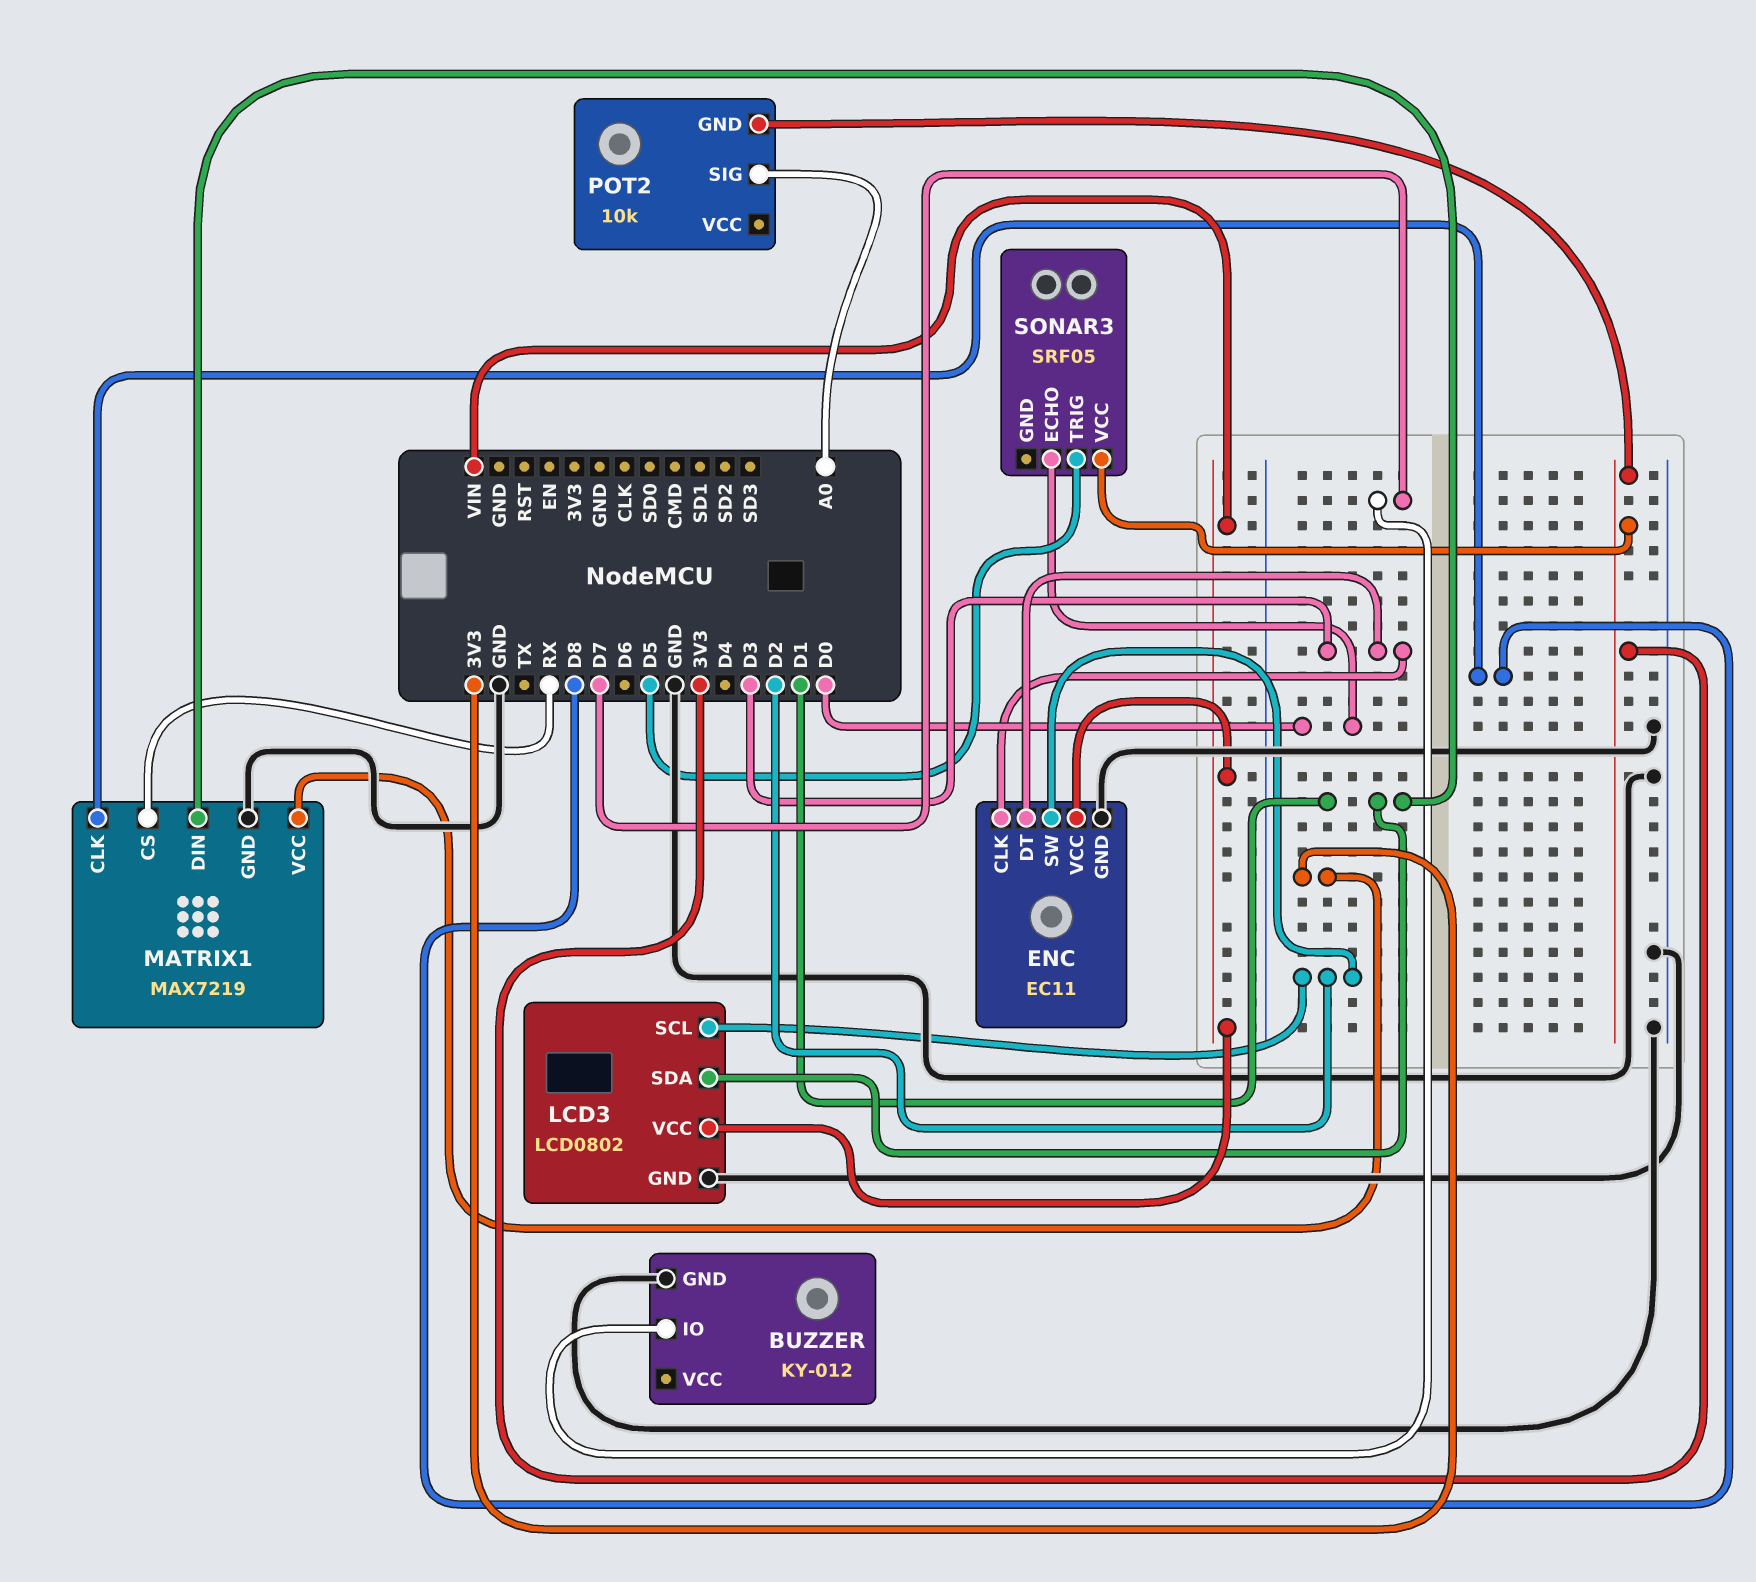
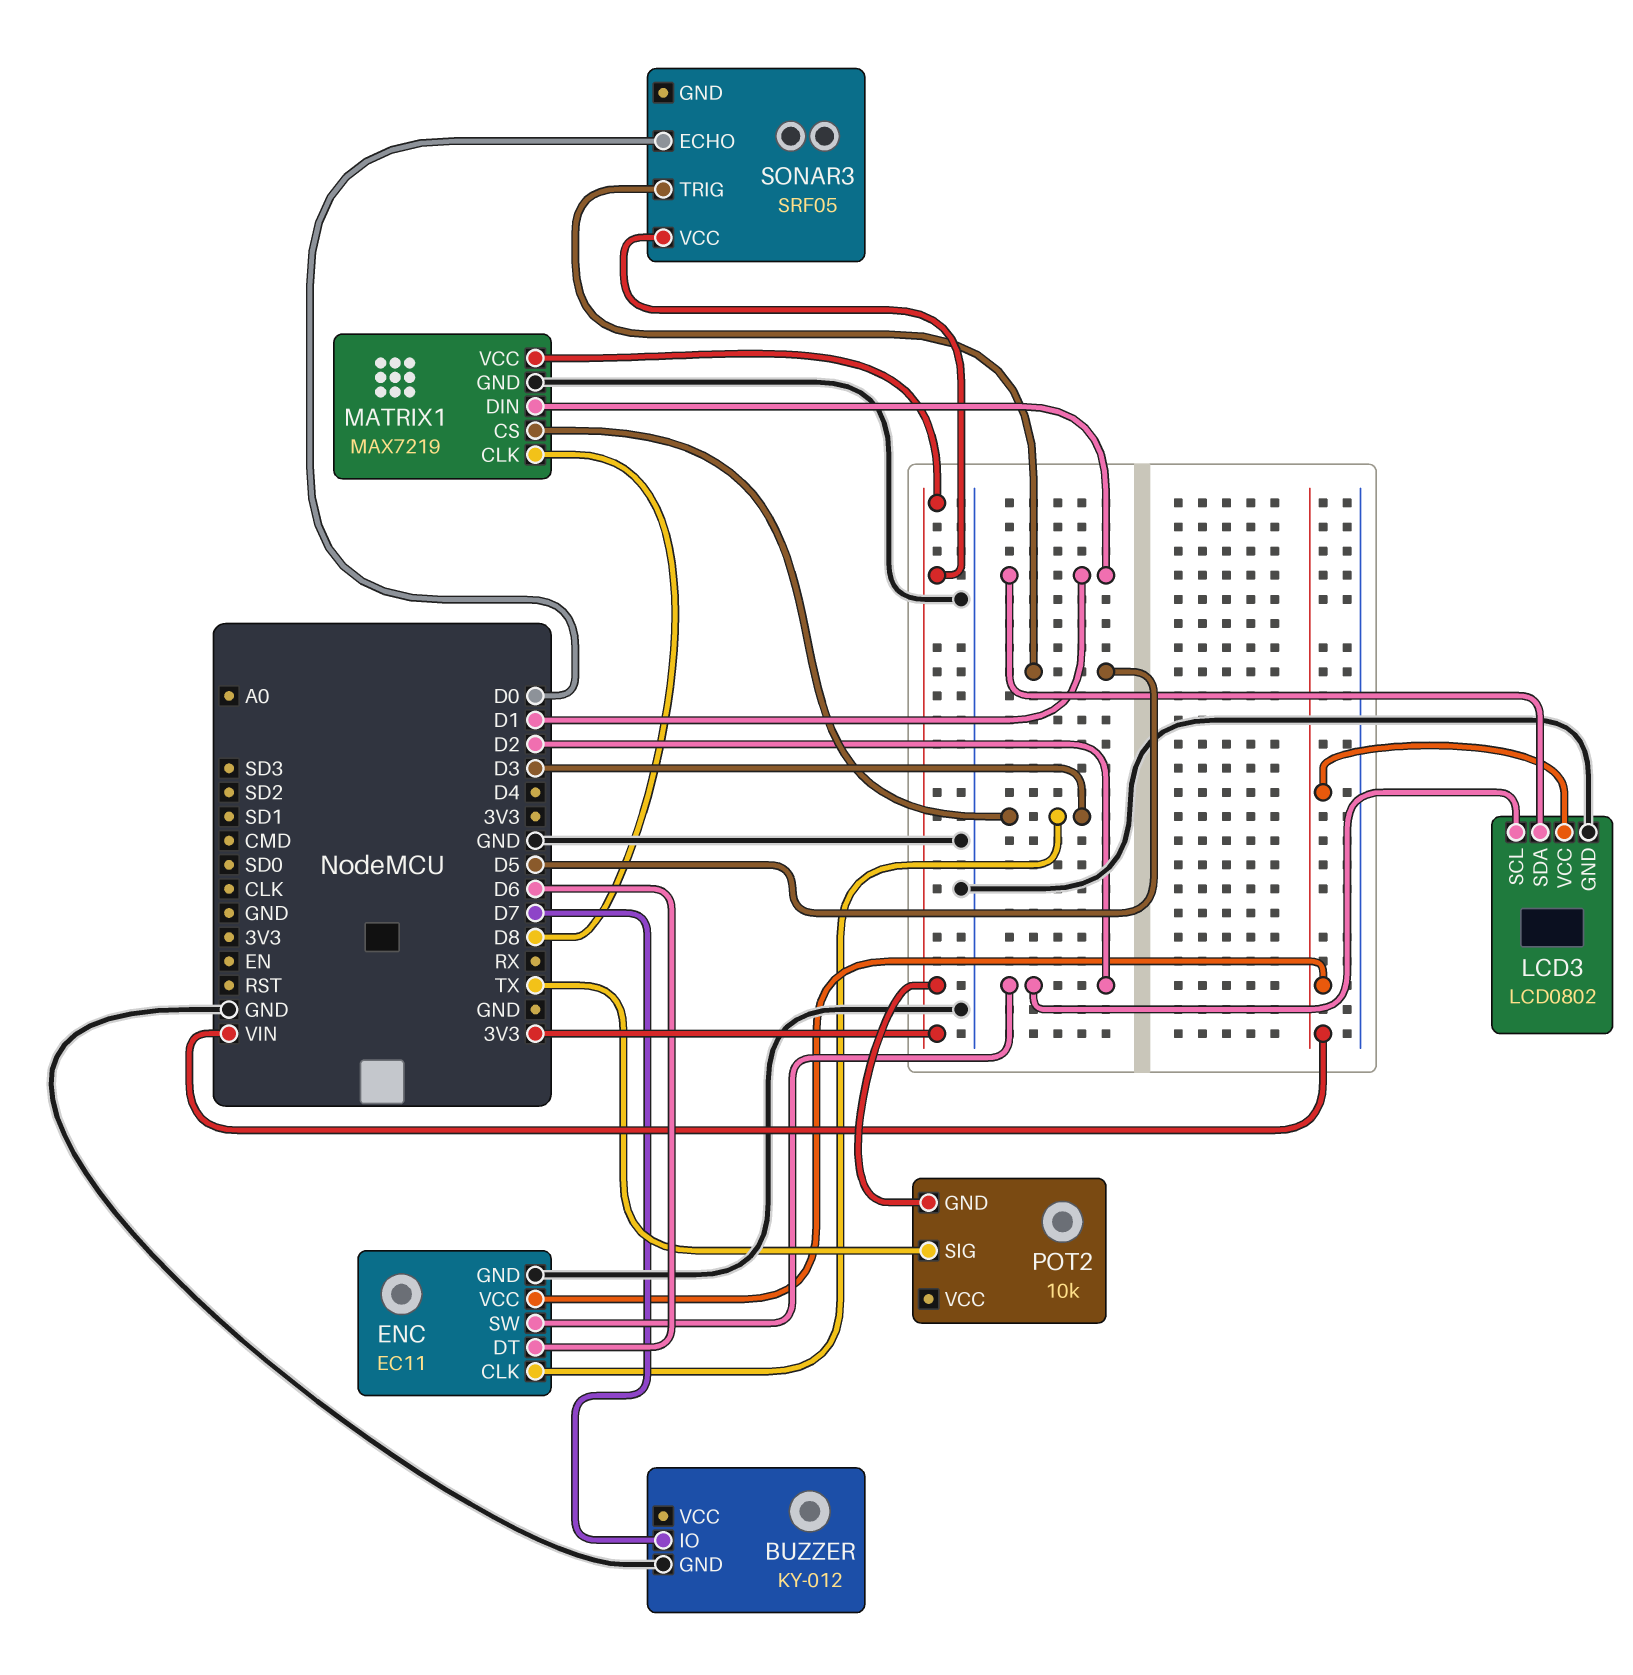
ENC pin DT: D3 -> D6
MATRIX1 pin CS: RX -> D3
POT2 pin SIG: A0 -> TX

